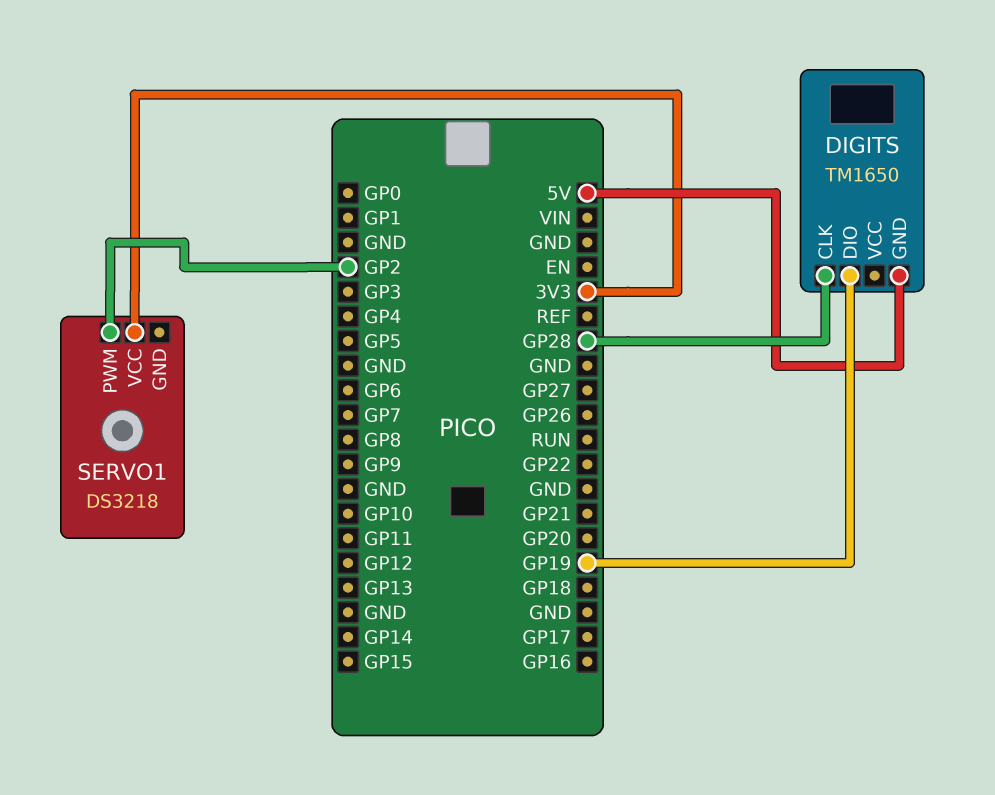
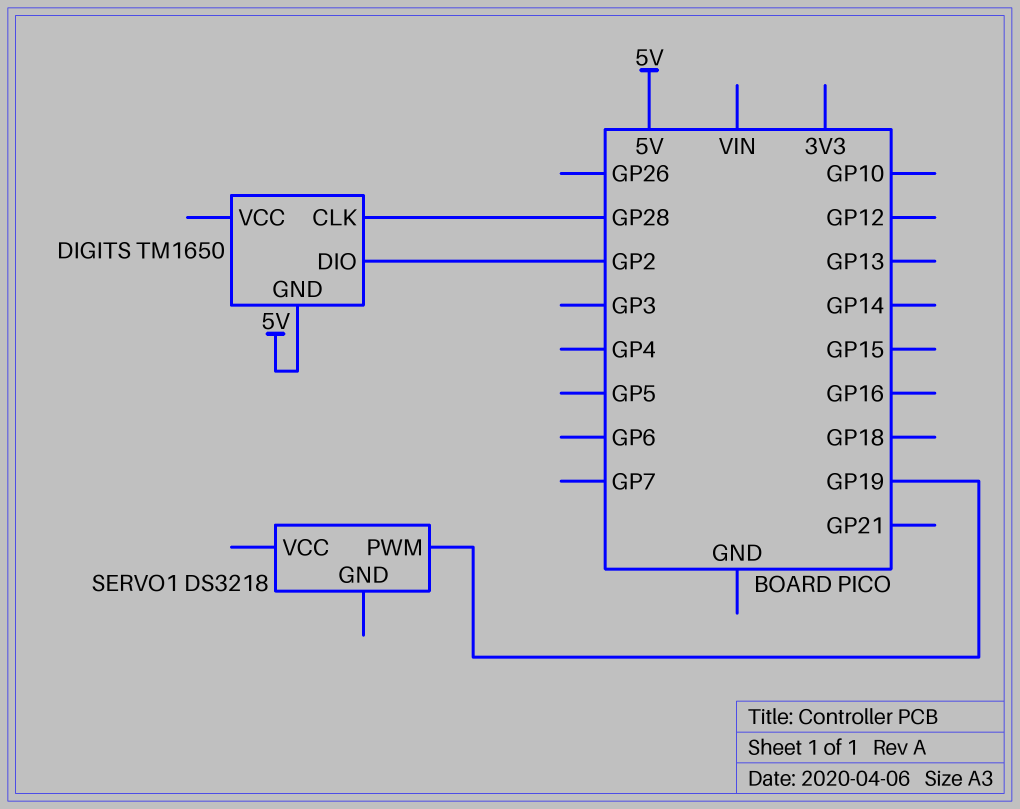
DIGITS pin DIO: GP19 -> GP2
SERVO1 pin PWM: GP2 -> GP19
SERVO1 pin VCC: 3V3 -> none

